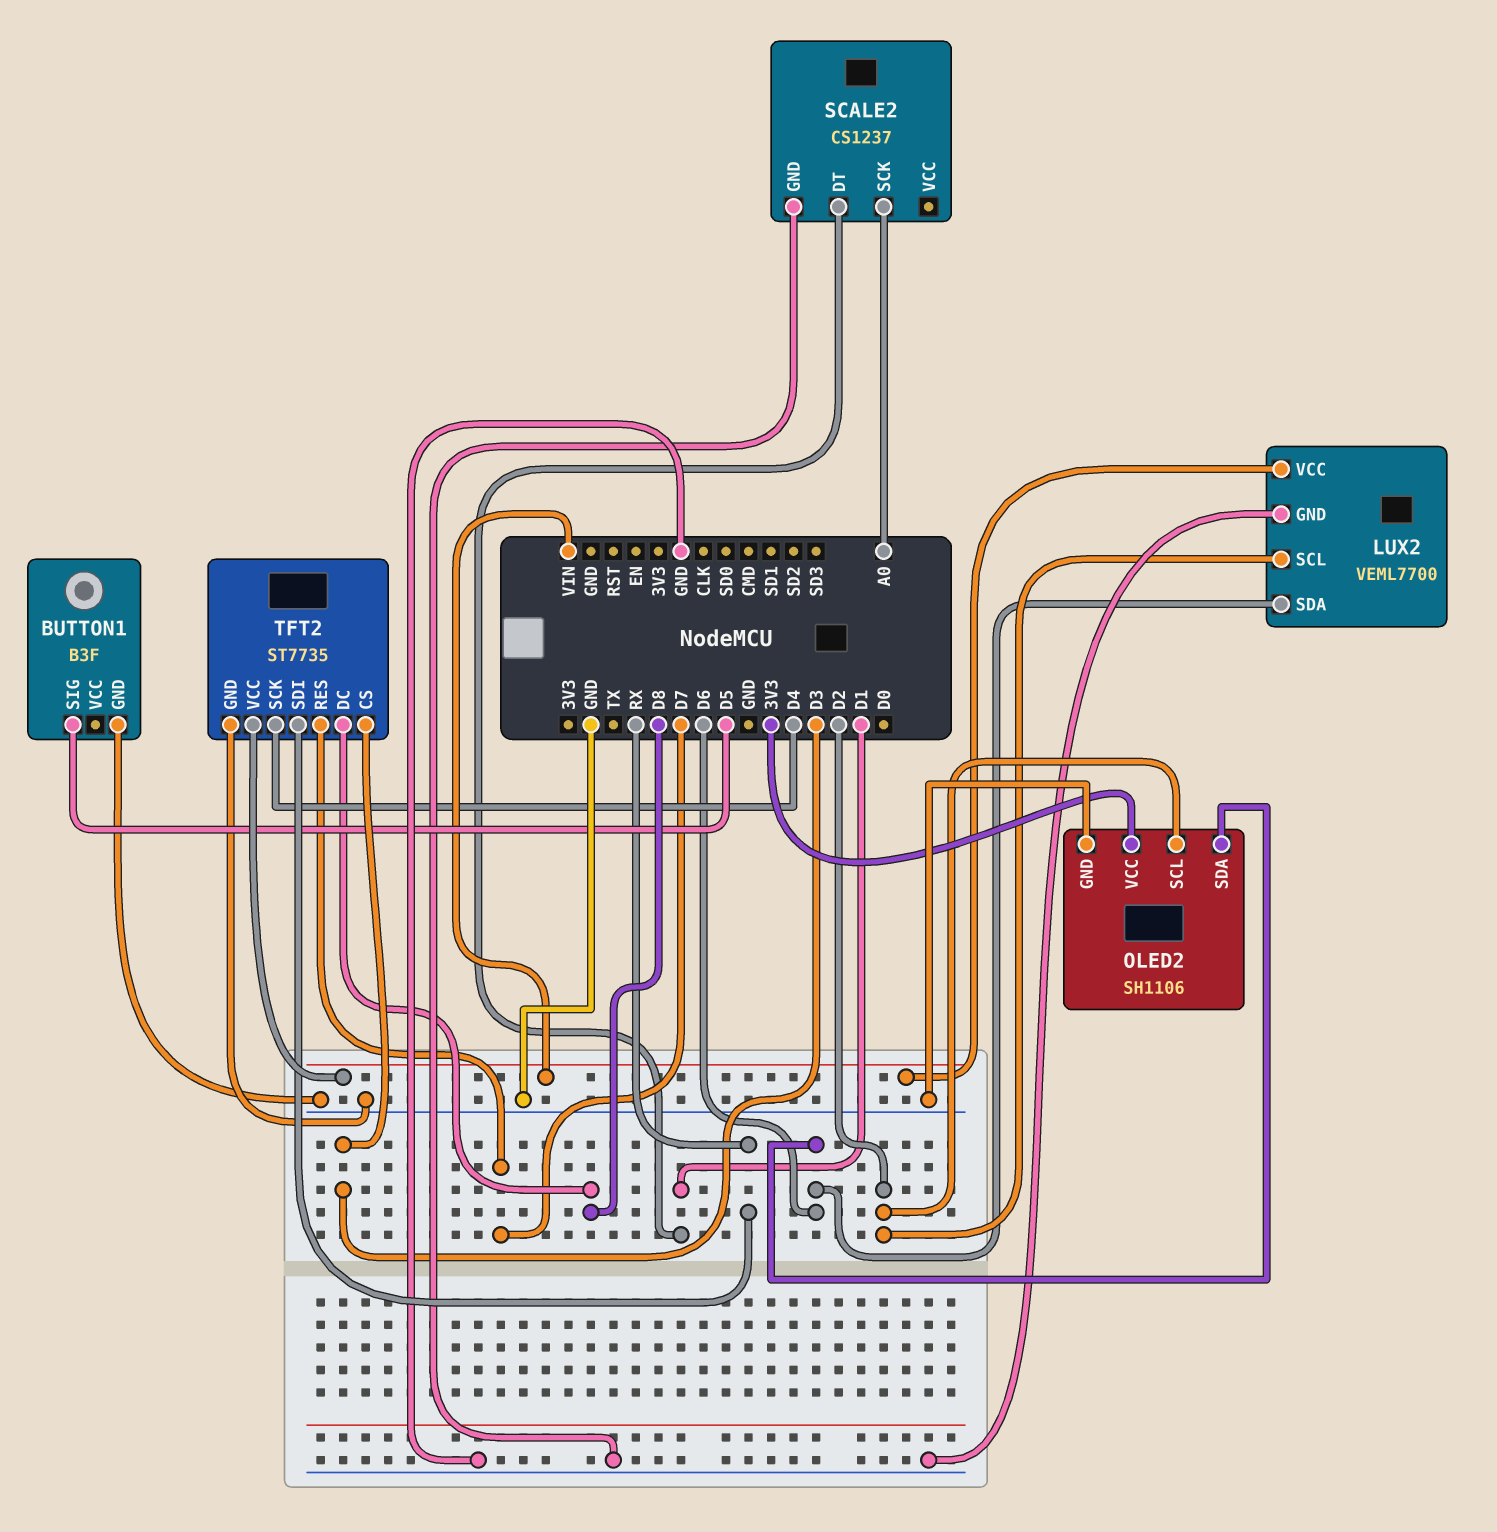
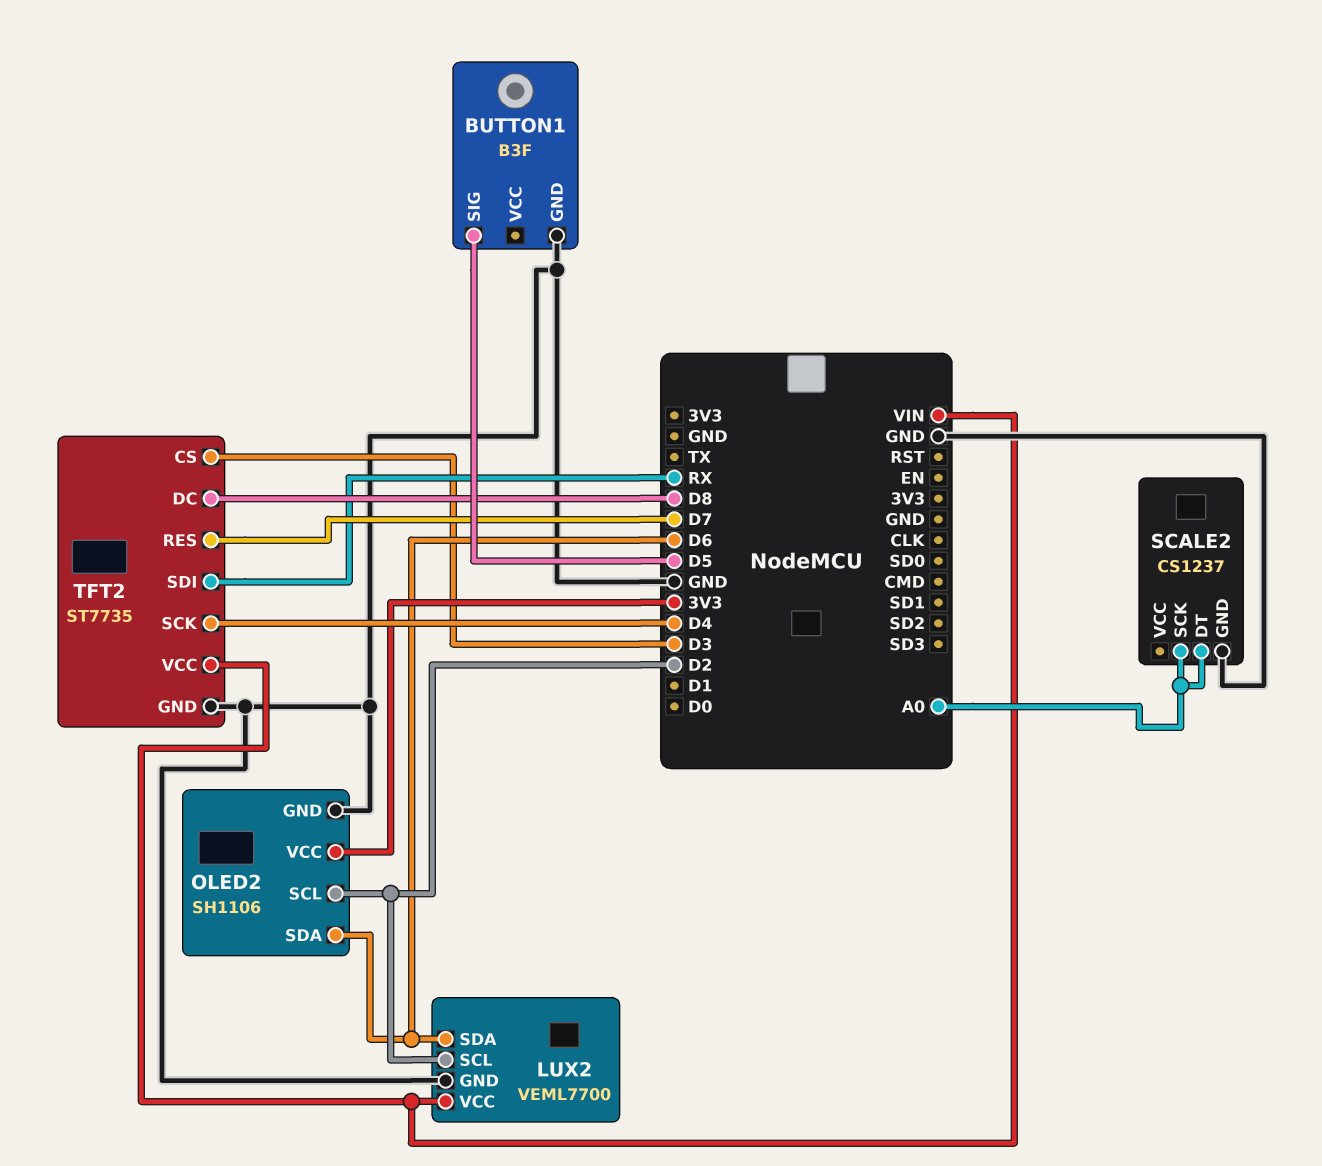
SCALE2 pin DT: D1 -> A0

